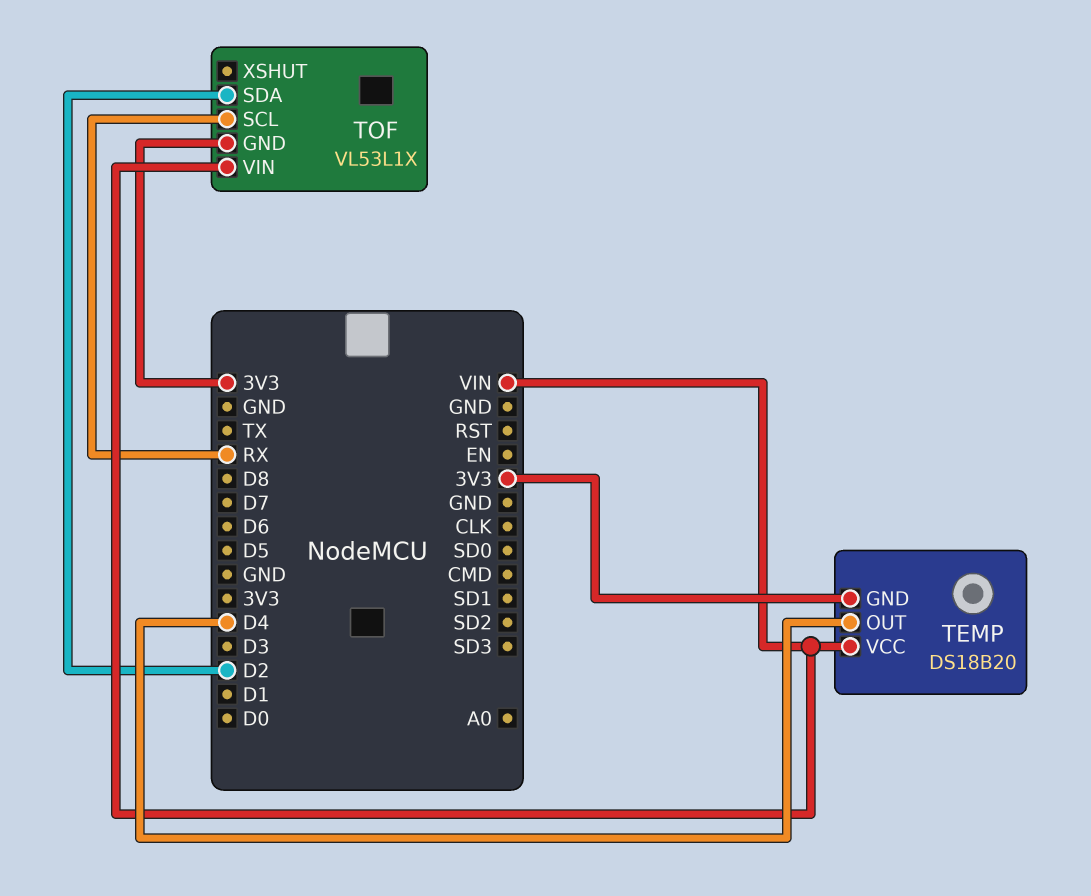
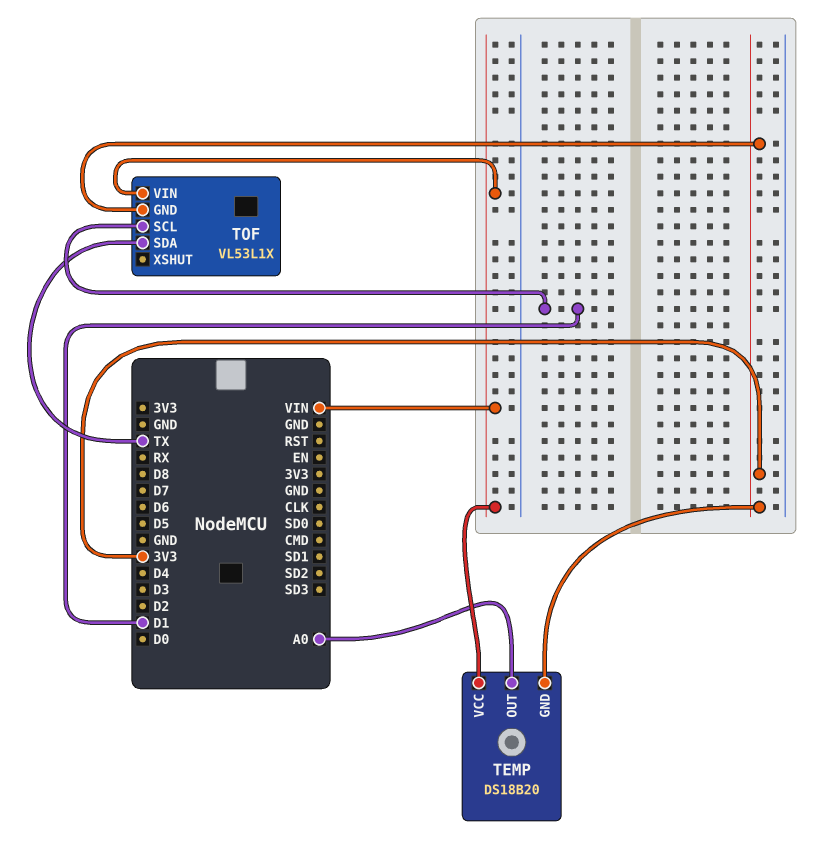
TEMP pin OUT: D4 -> A0
TOF pin SCL: RX -> D1
TOF pin SDA: D2 -> TX

